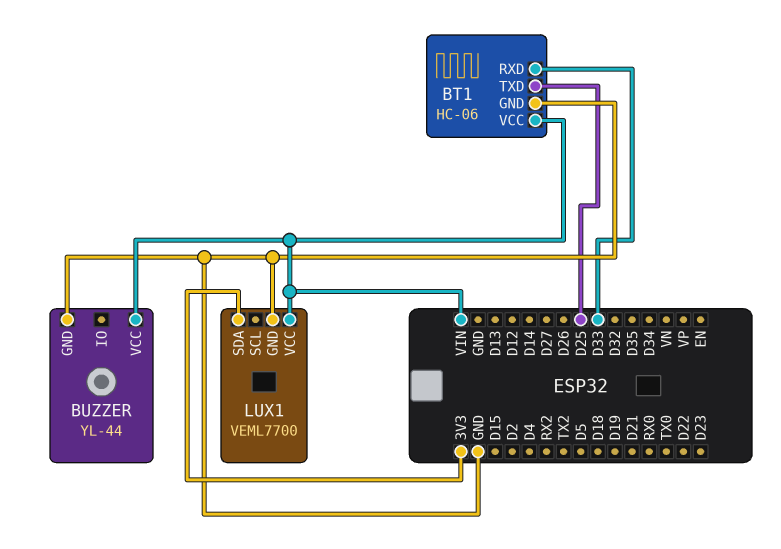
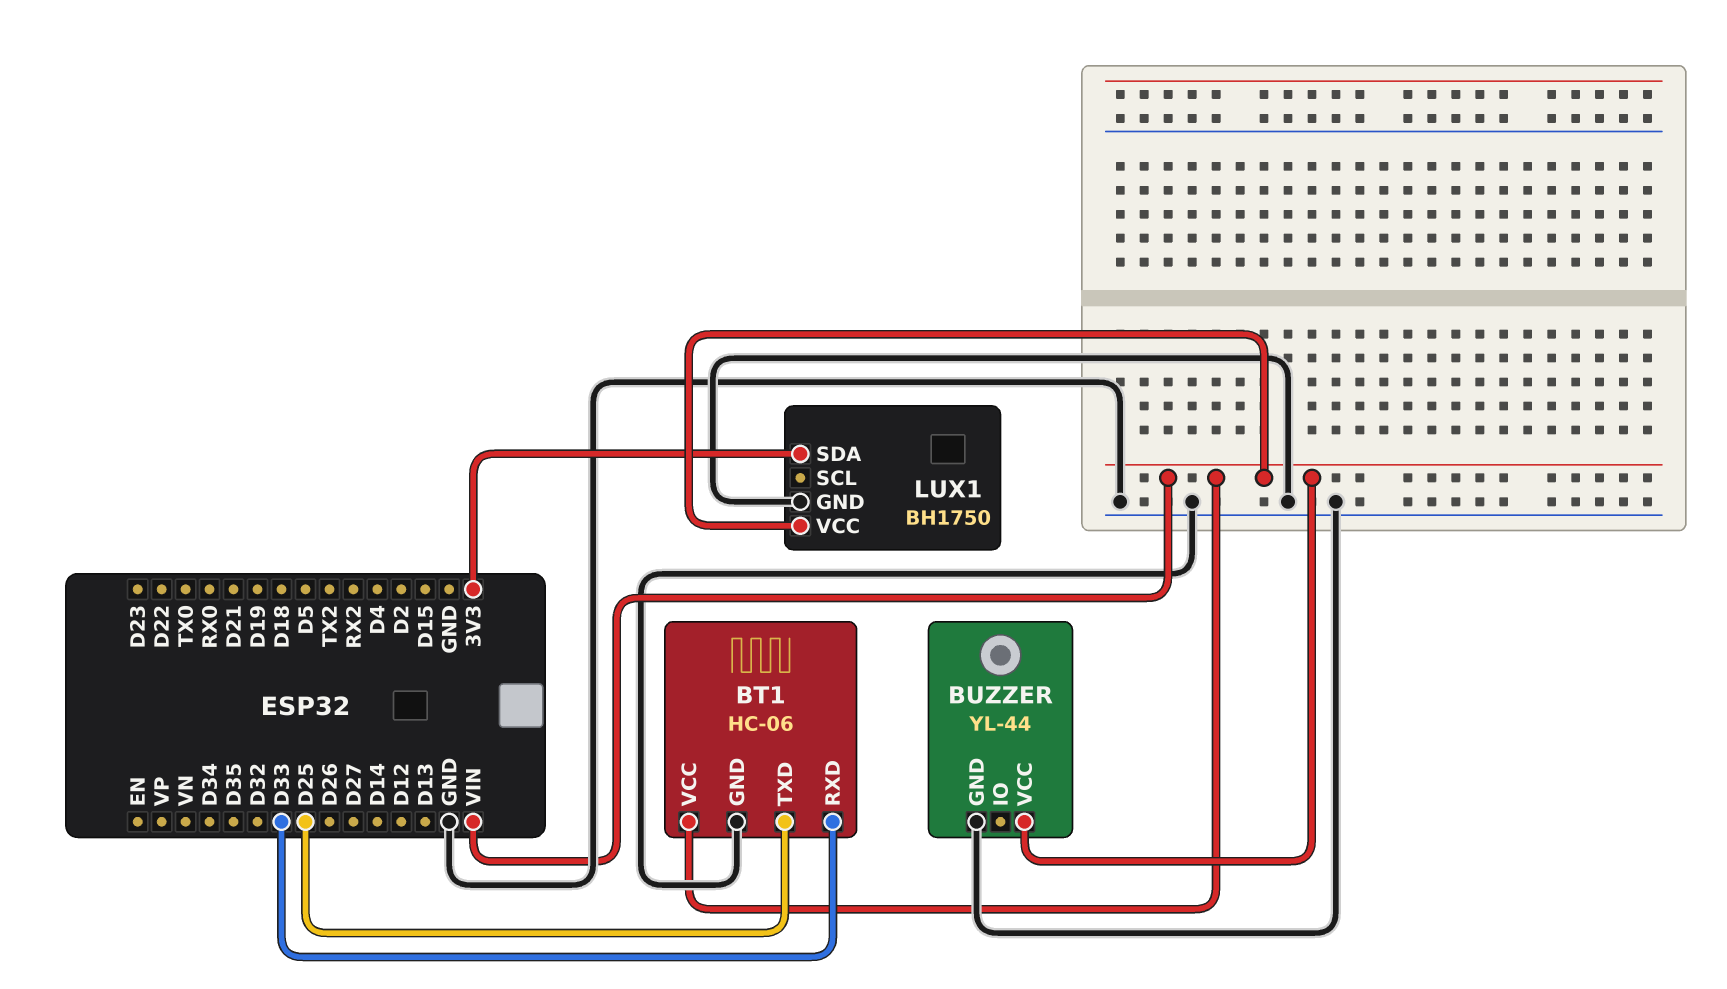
LUX1: VEML7700 -> BH1750

